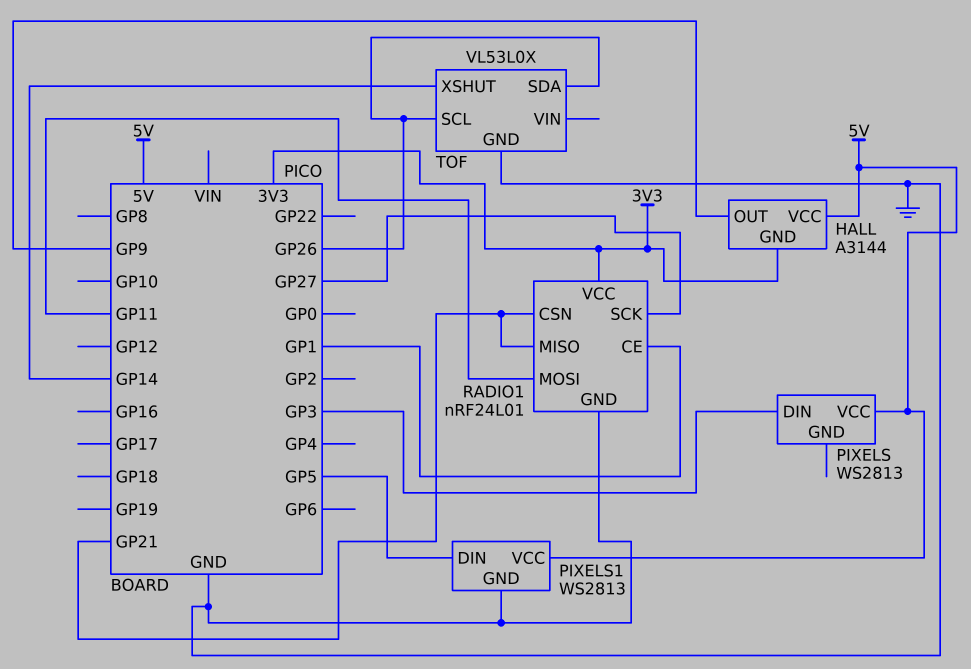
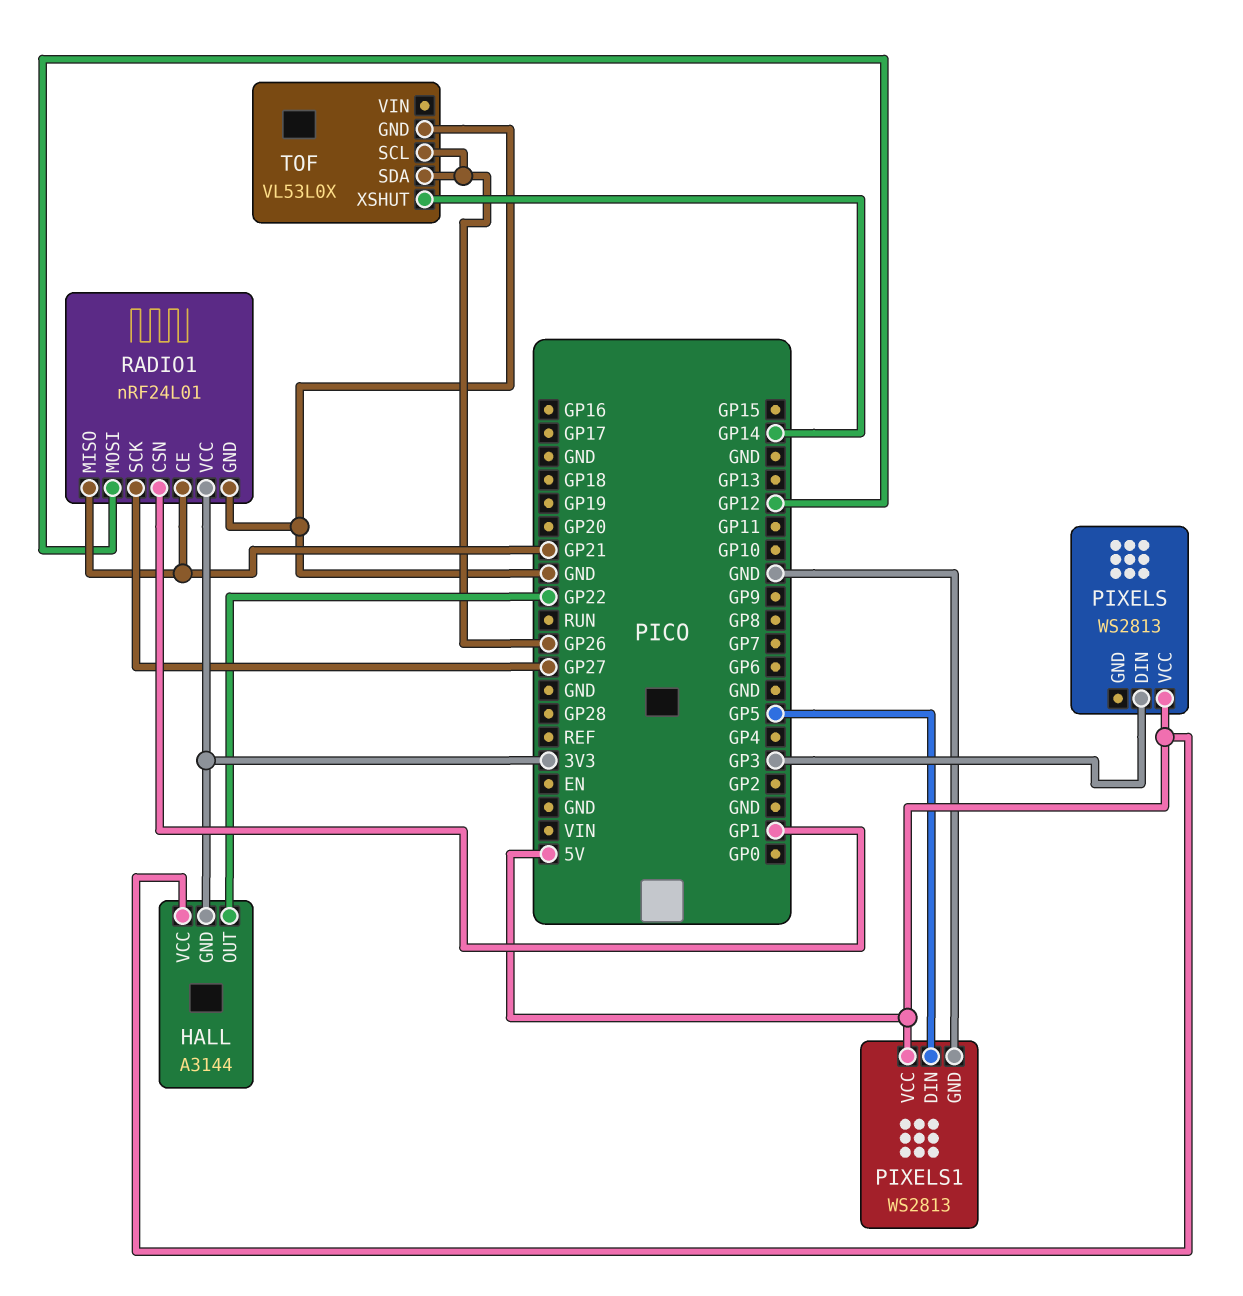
HALL pin OUT: GP9 -> GP22
RADIO1 pin CE: GP1 -> GP21
RADIO1 pin CSN: GP21 -> GP1
RADIO1 pin MOSI: GP11 -> GP12

